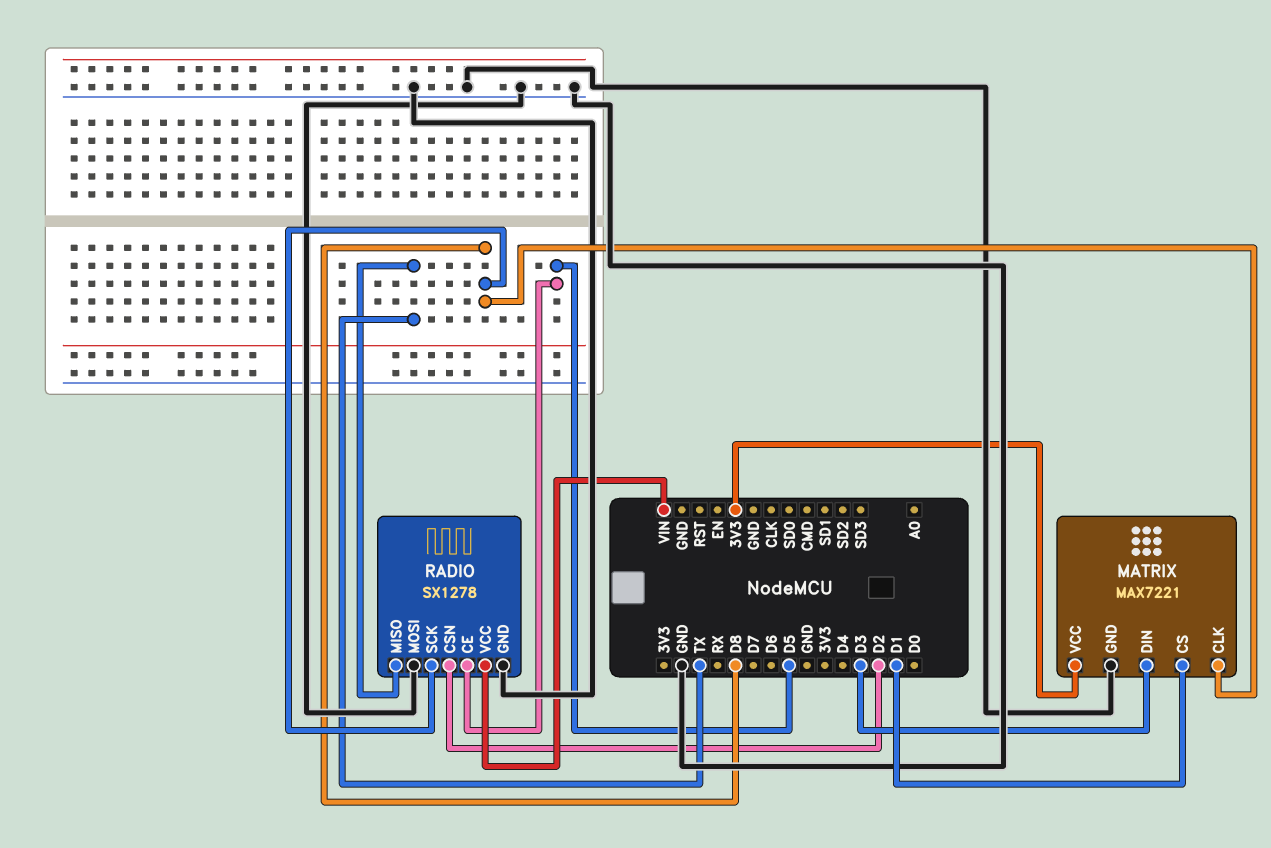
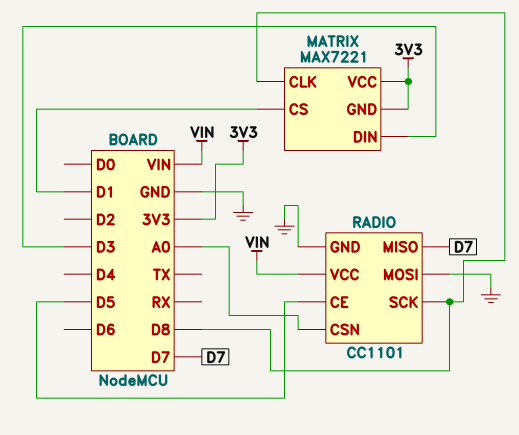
MATRIX pin GND: GND -> 3V3
RADIO: SX1278 -> CC1101
RADIO pin CSN: D2 -> A0
RADIO pin MISO: TX -> D7

